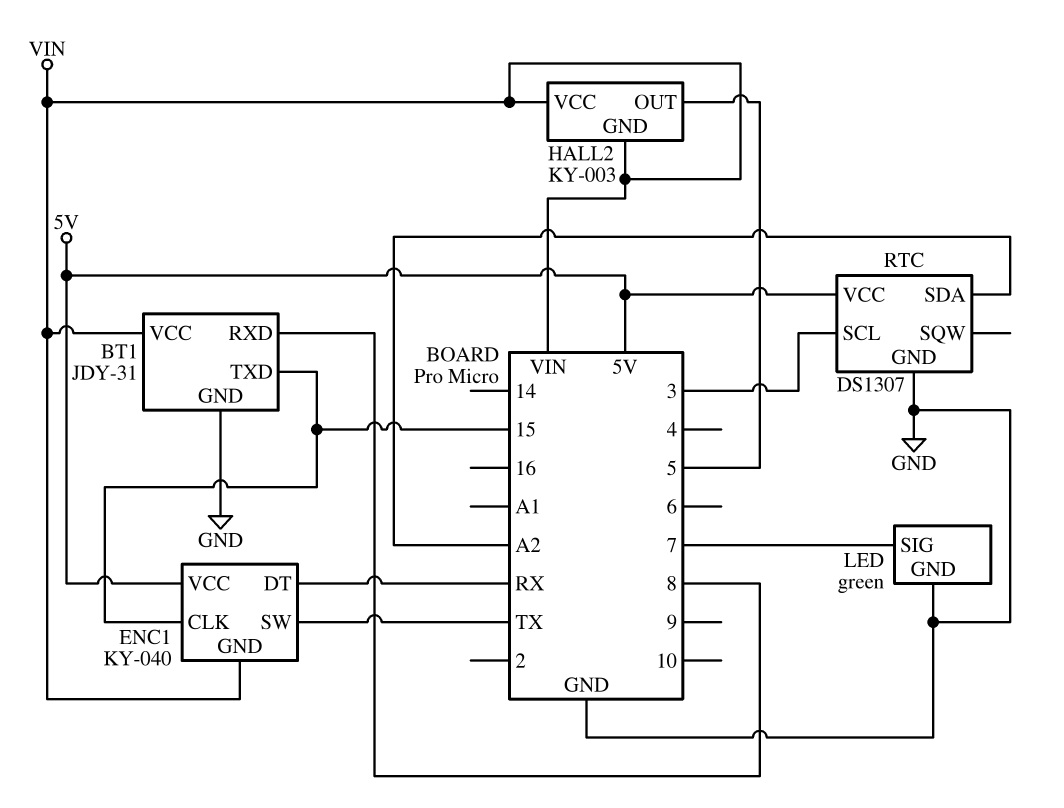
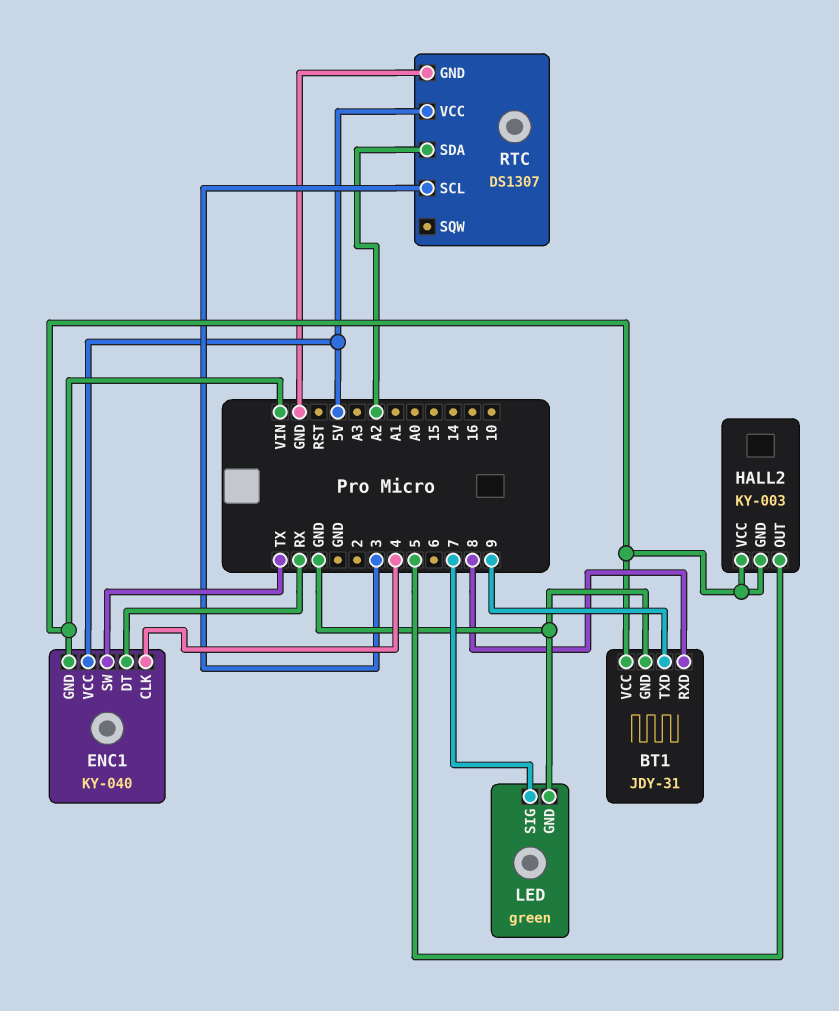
BT1 pin TXD: 15 -> 9
ENC1 pin CLK: 15 -> 4

